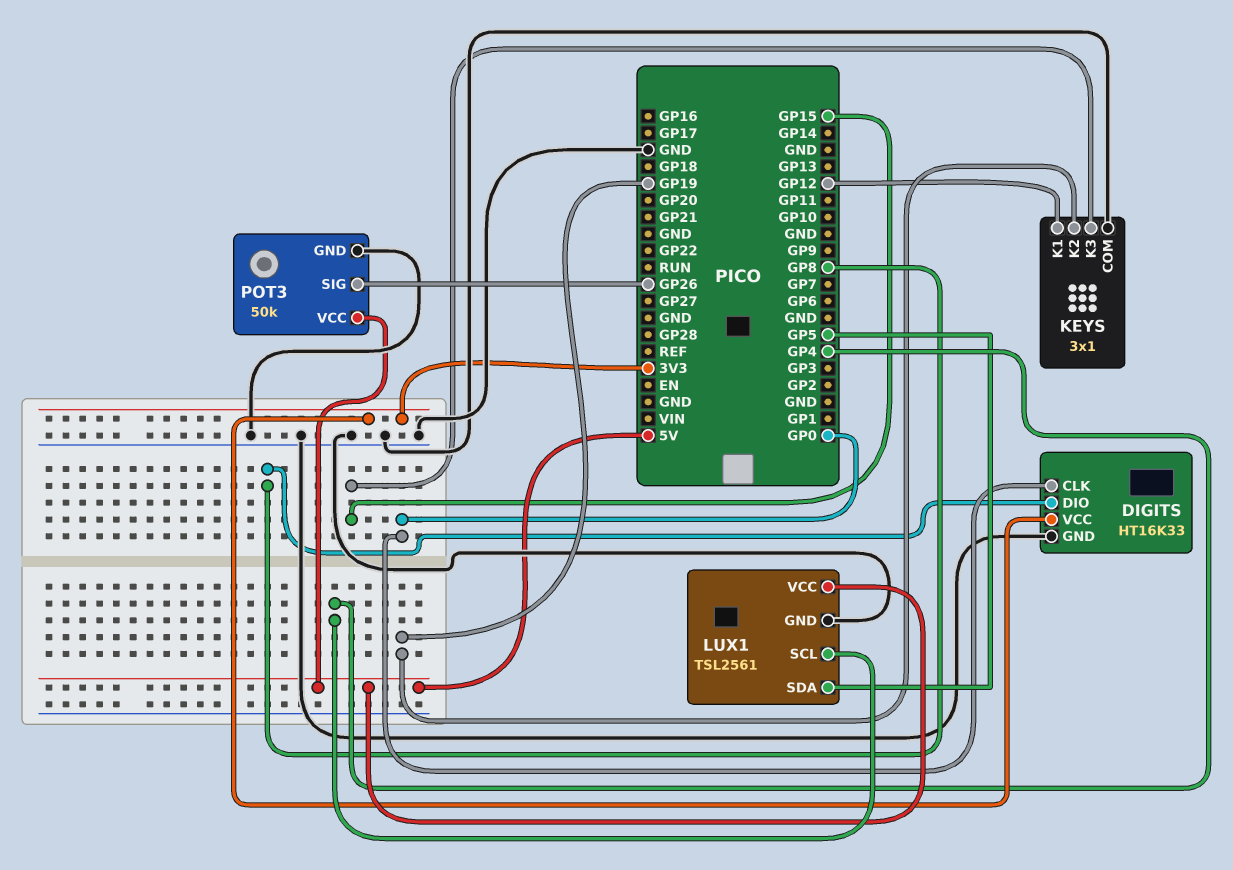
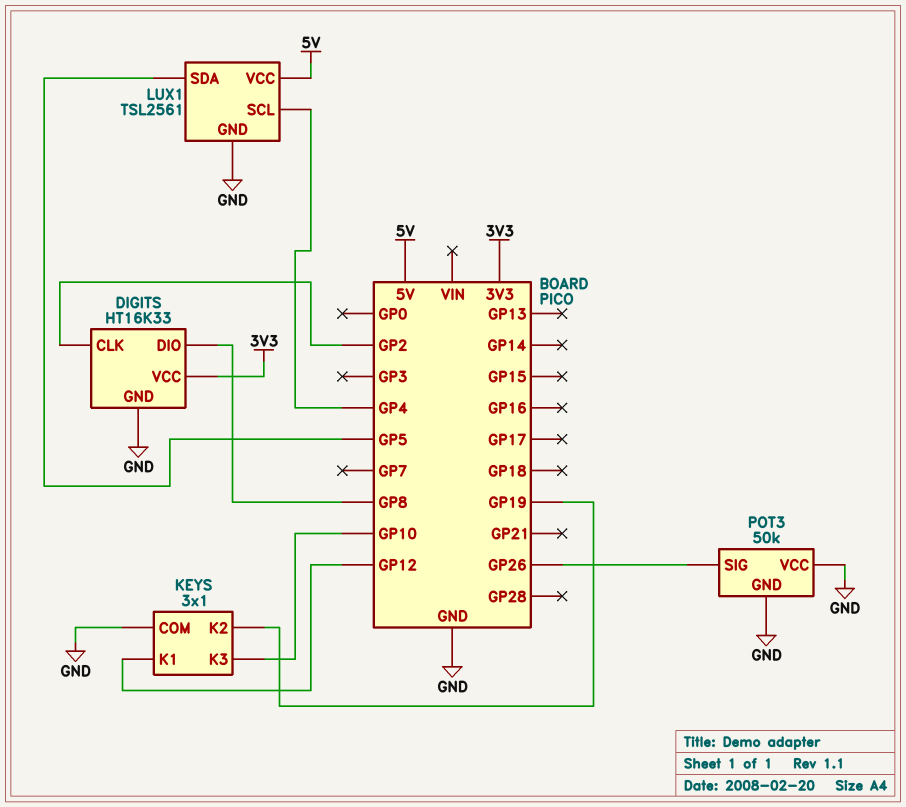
DIGITS pin CLK: GP0 -> GP2
KEYS pin K3: GP15 -> GP10
POT3 pin VCC: 5V -> GND

